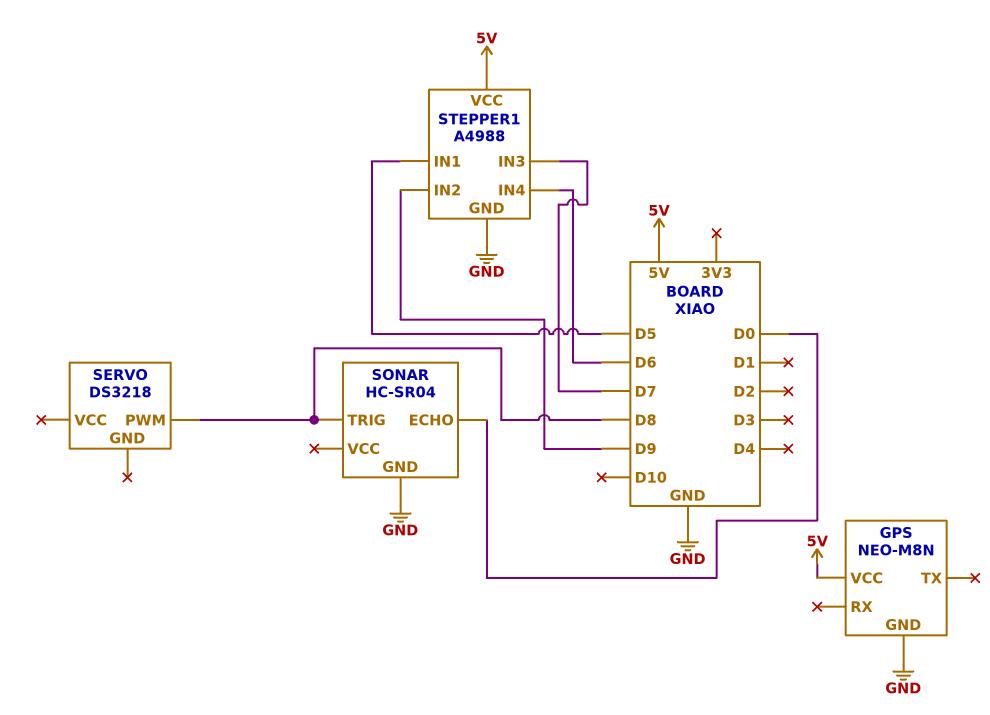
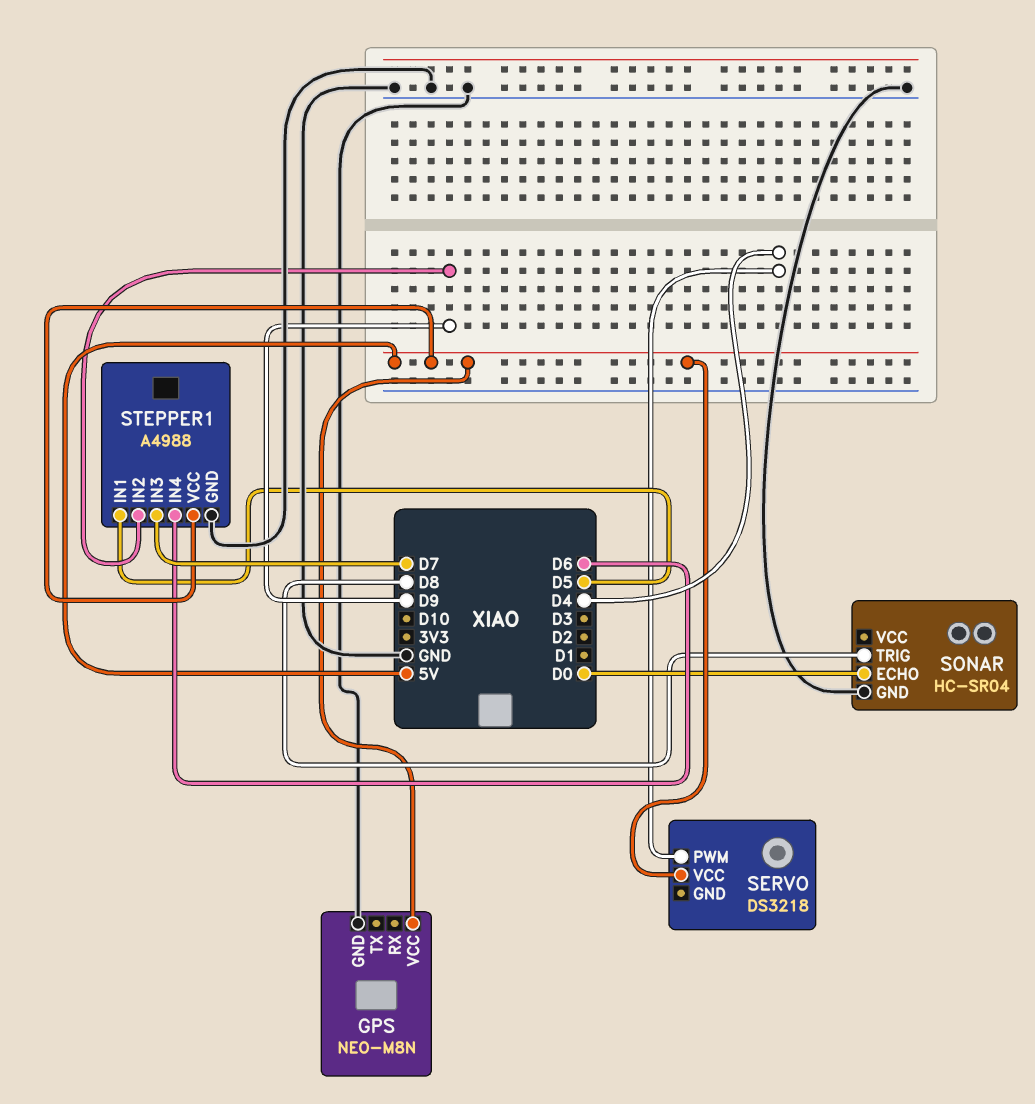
SERVO pin PWM: D8 -> D4
SERVO pin VCC: none -> 5V

